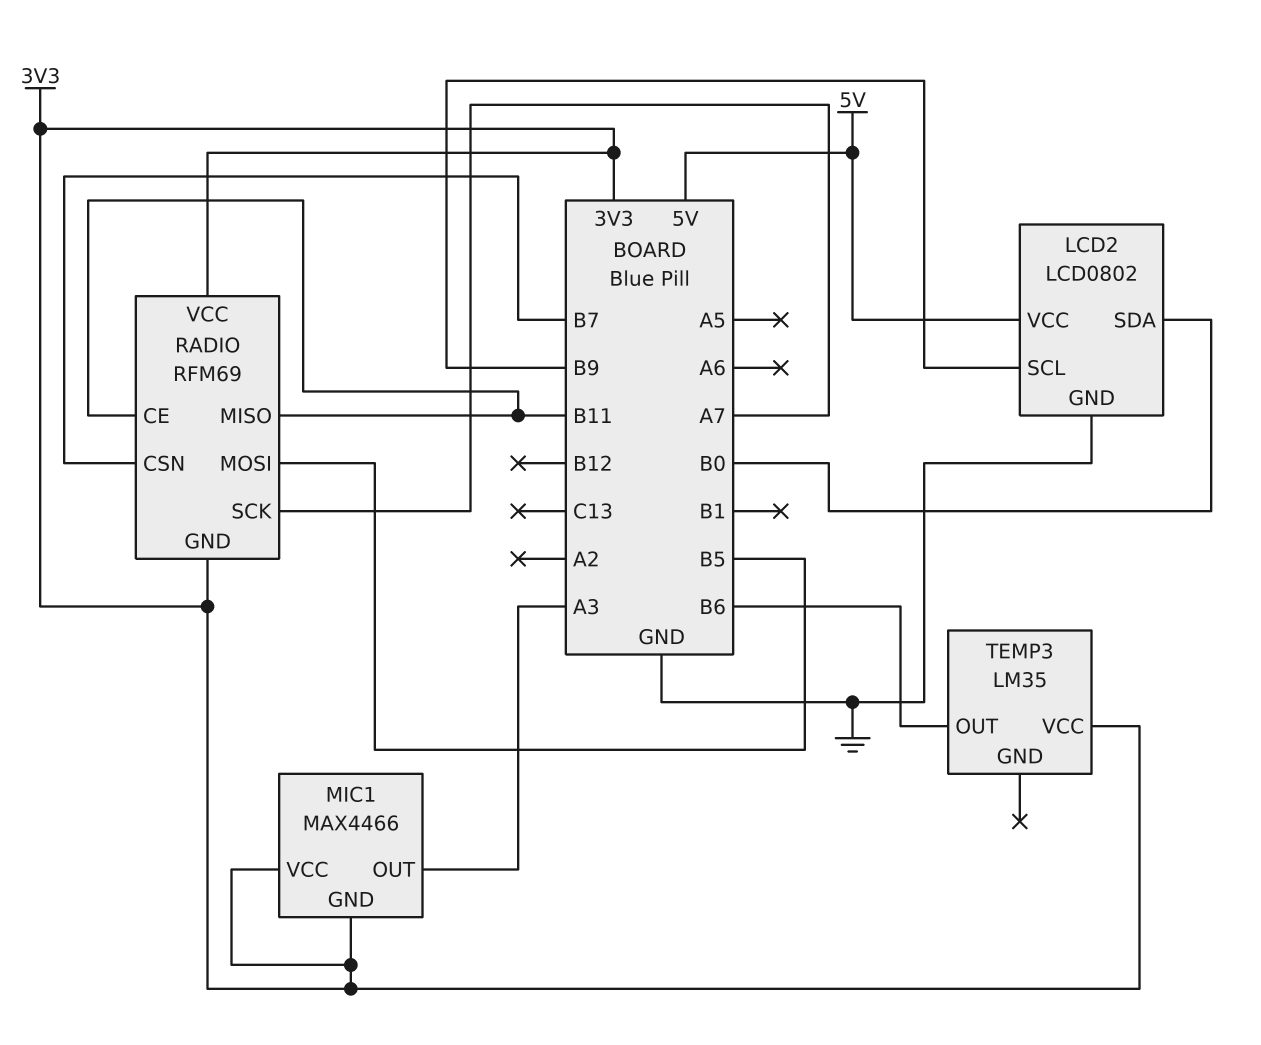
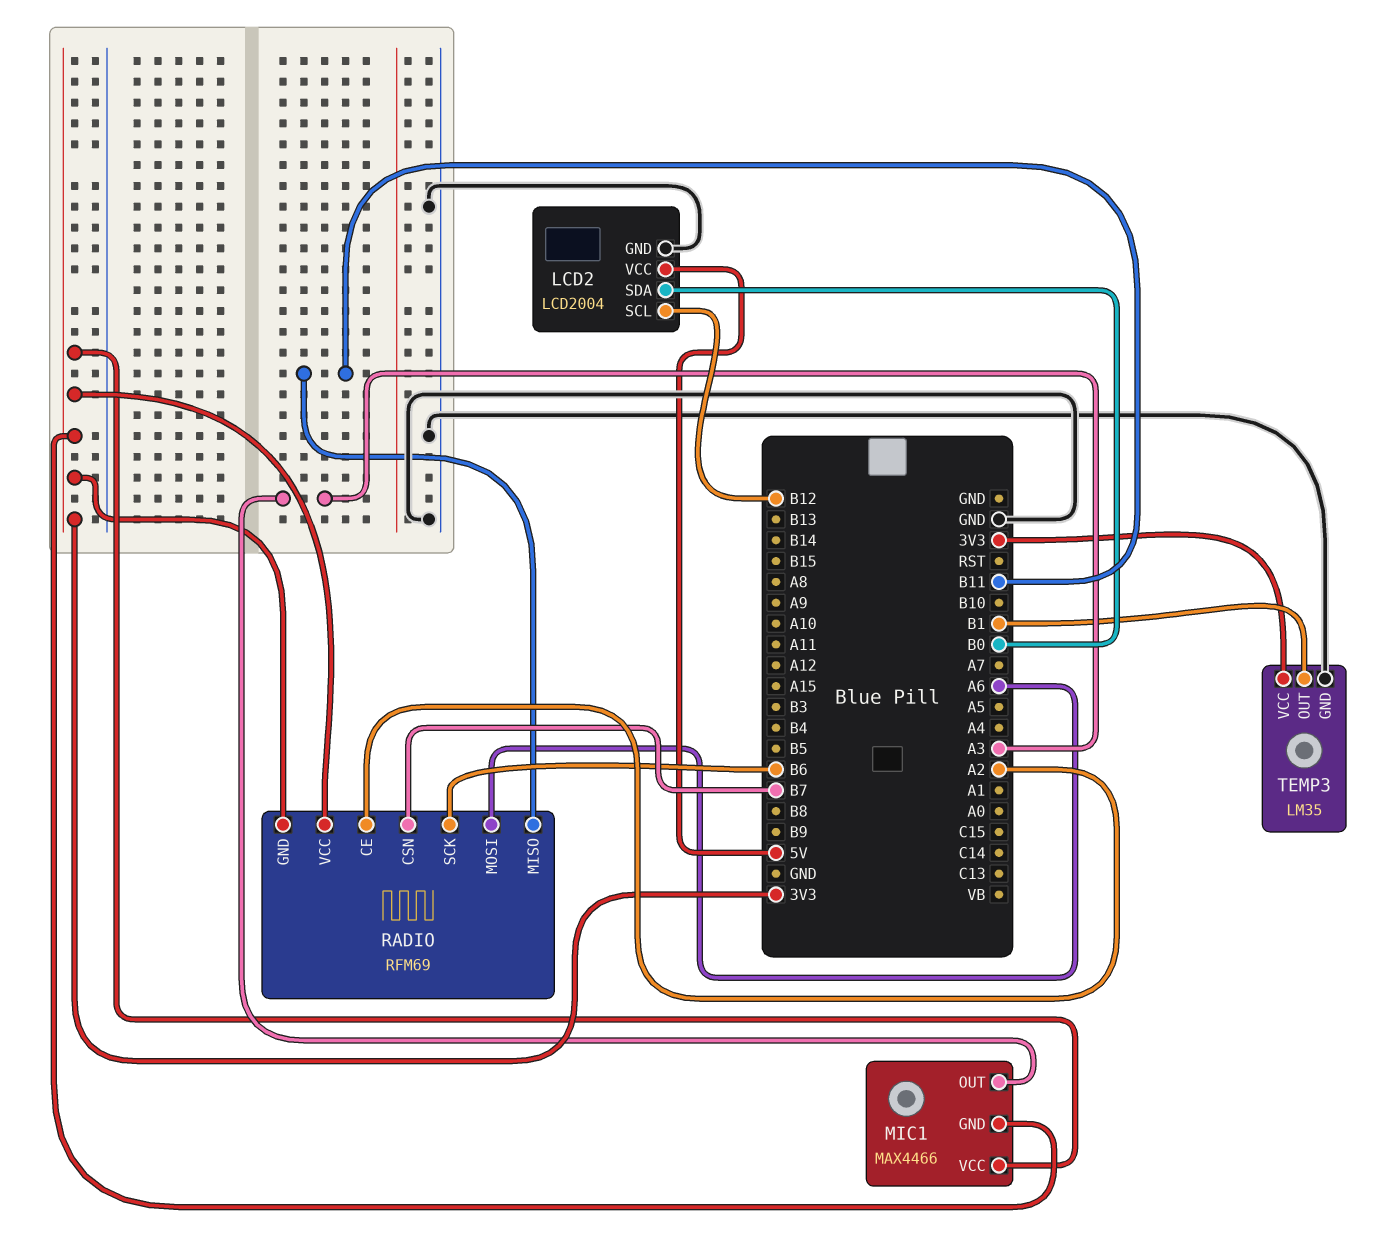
LCD2: LCD0802 -> LCD2004
LCD2 pin SCL: B9 -> B12
RADIO pin CE: B11 -> A2
RADIO pin MOSI: B5 -> A6
RADIO pin SCK: A7 -> B6
TEMP3 pin GND: none -> GND
TEMP3 pin OUT: B6 -> B1

